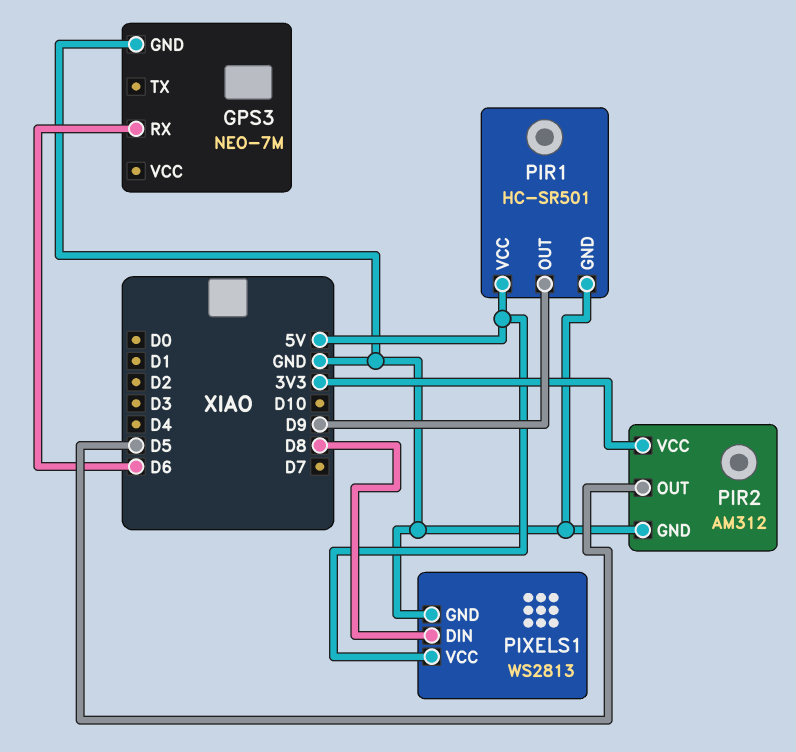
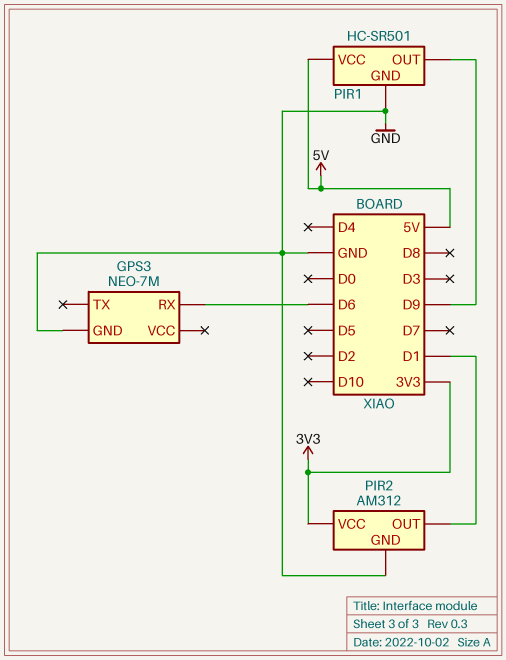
PIR2 pin OUT: D5 -> D1
PIXELS1: WS2813 -> none
PIXELS1 pin DIN: D8 -> none
PIXELS1 pin GND: GND -> none
PIXELS1 pin VCC: 5V -> none

